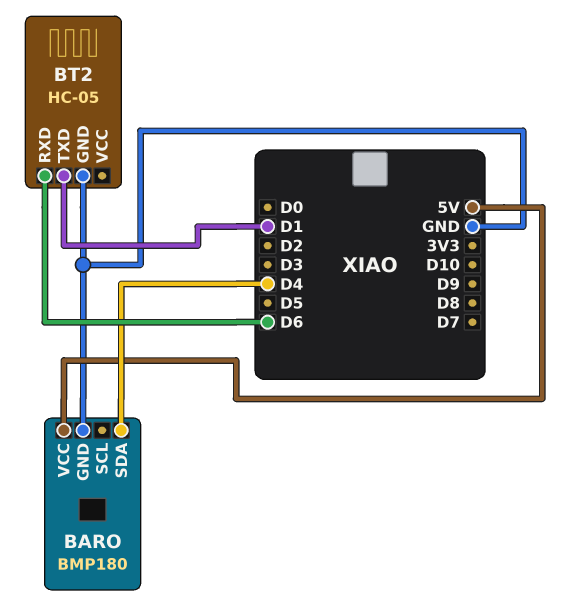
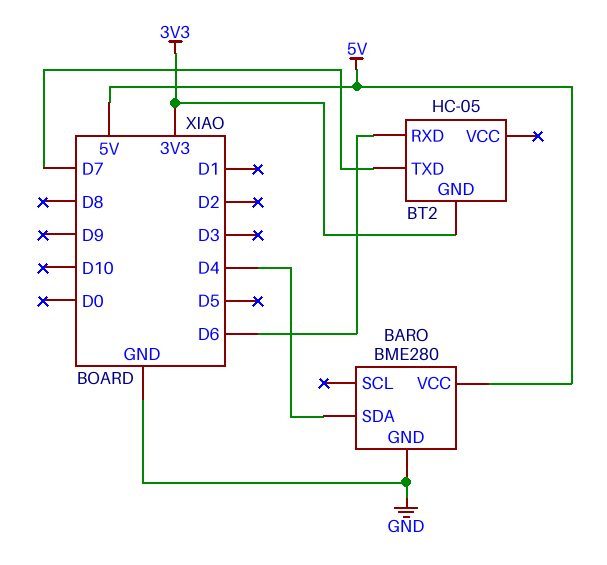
BARO: BMP180 -> BME280
BT2 pin GND: GND -> 3V3
BT2 pin TXD: D1 -> D7

